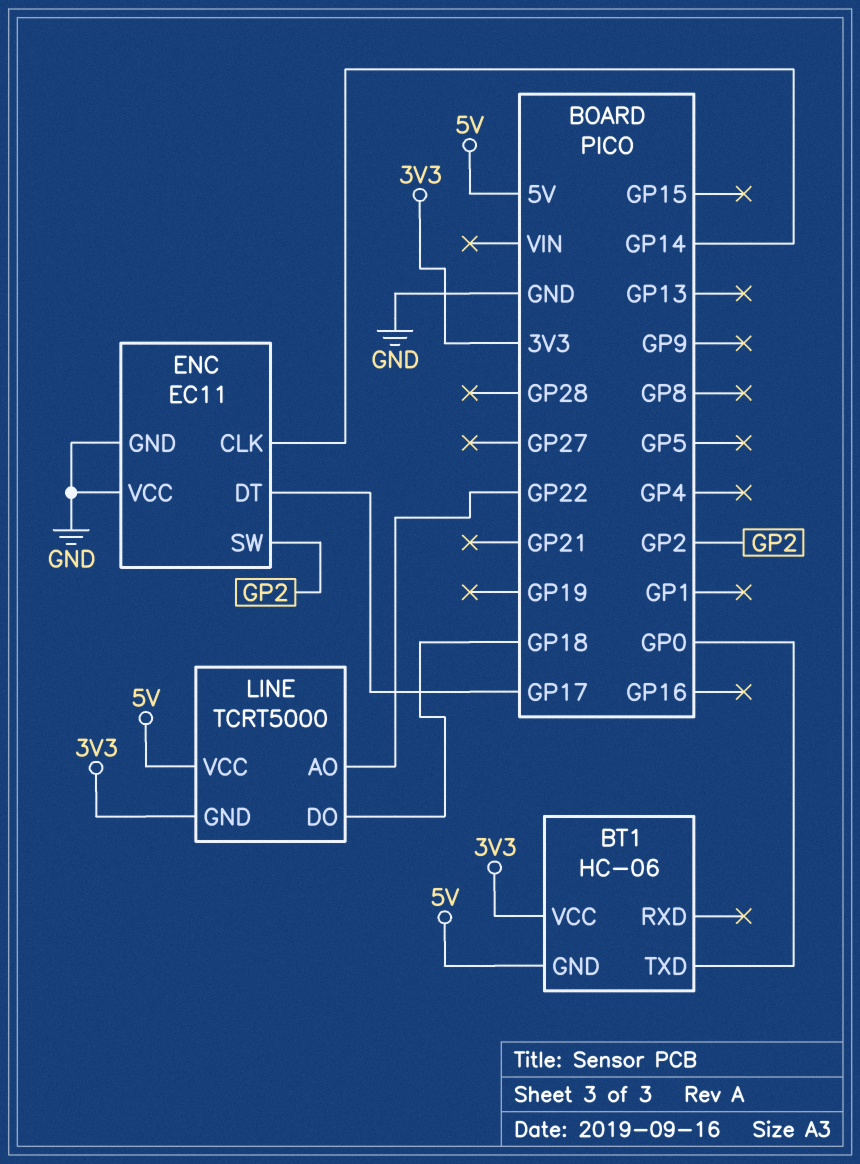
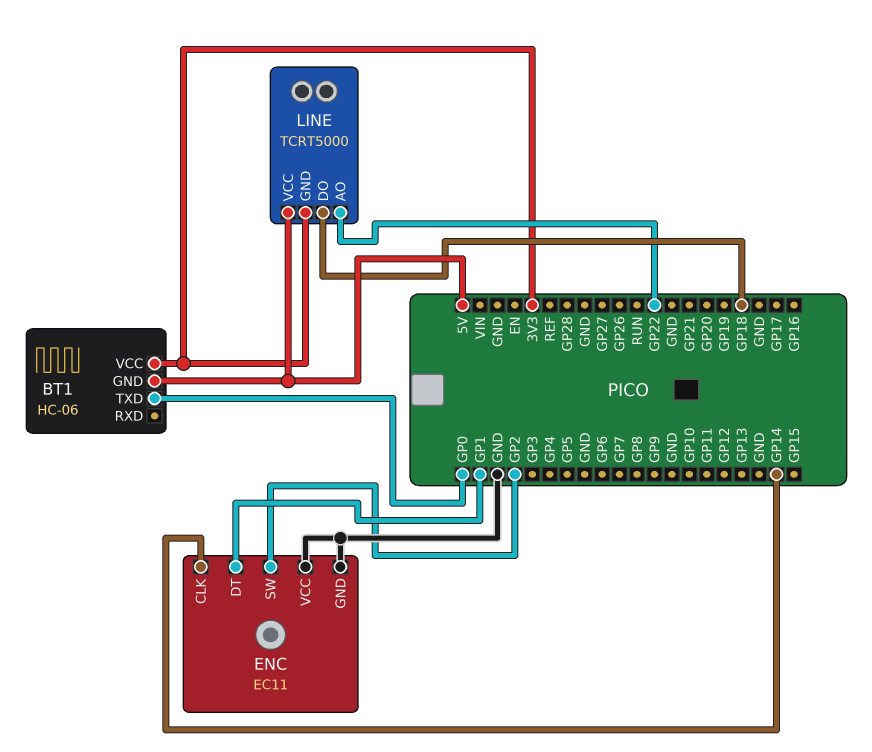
ENC pin DT: GP17 -> GP1

